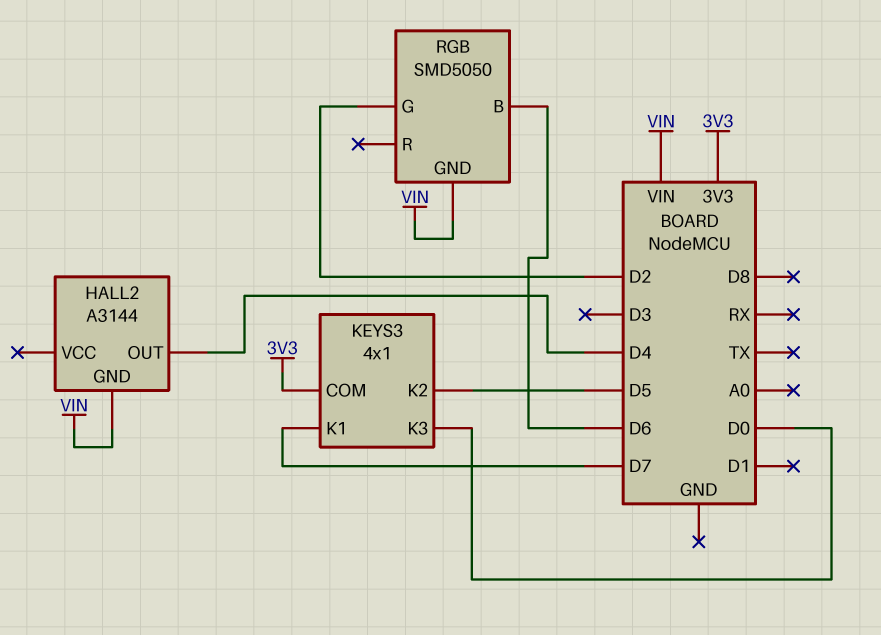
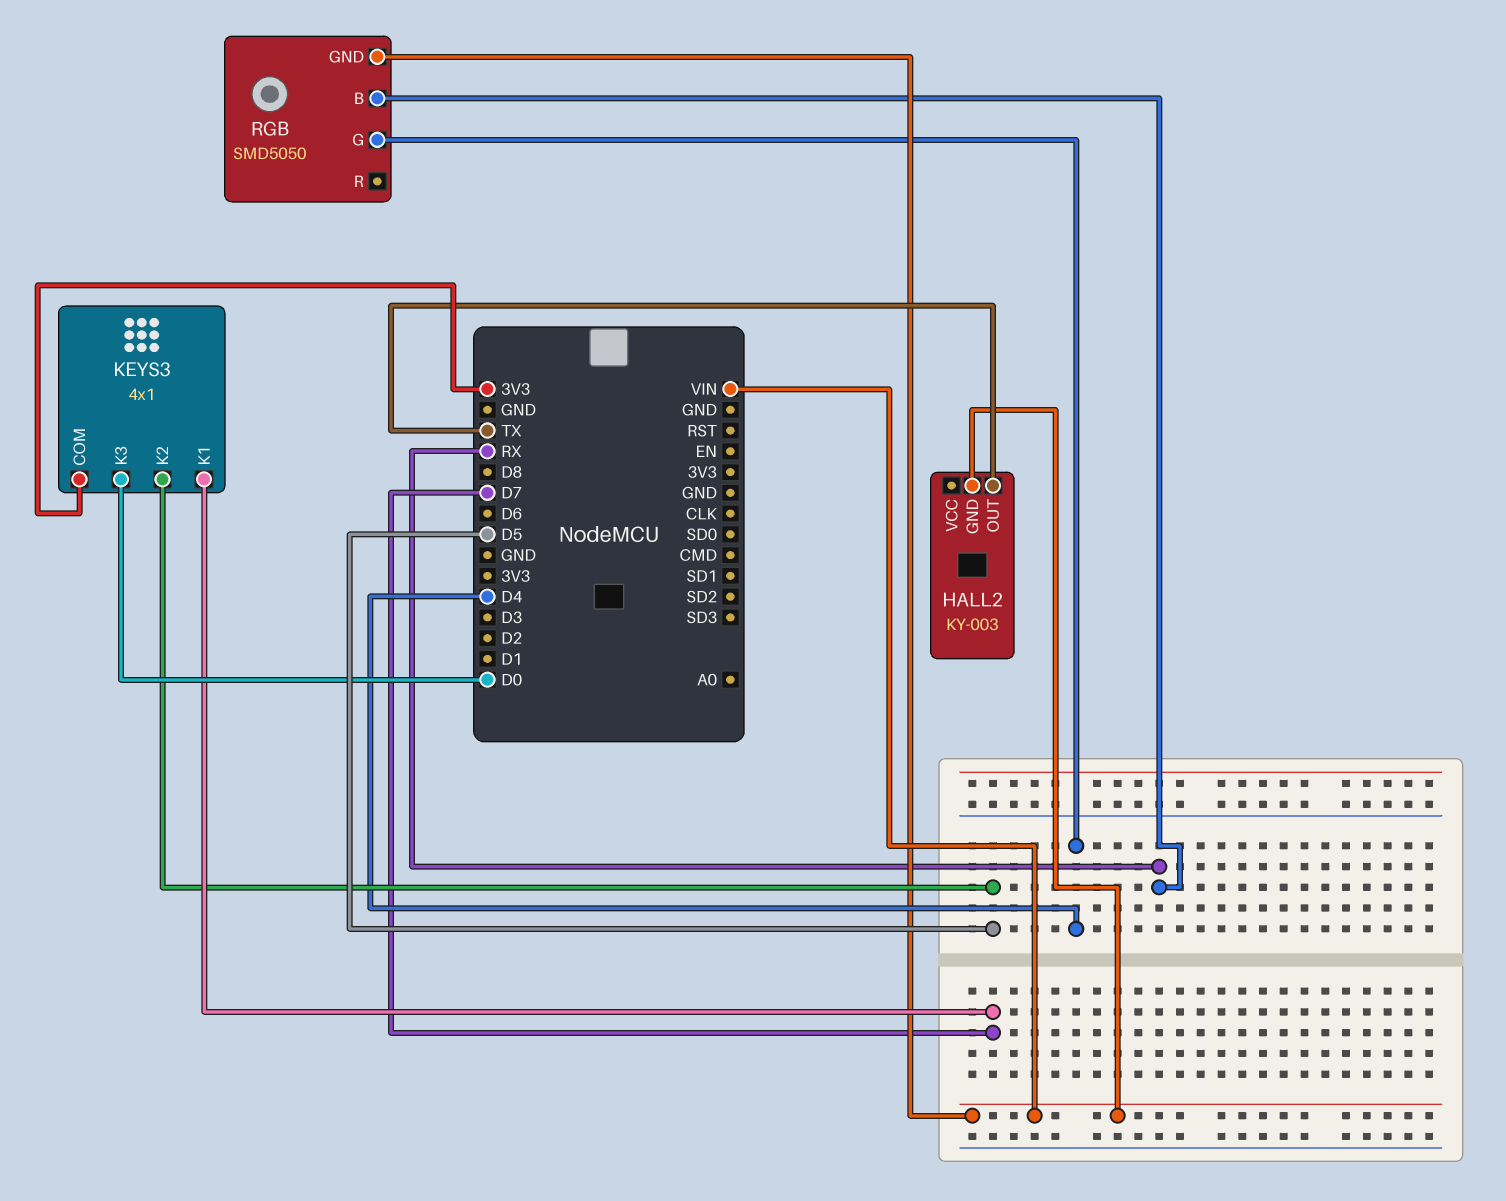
HALL2: A3144 -> KY-003
HALL2 pin OUT: D4 -> TX
RGB pin B: D6 -> RX
RGB pin G: D2 -> D4

